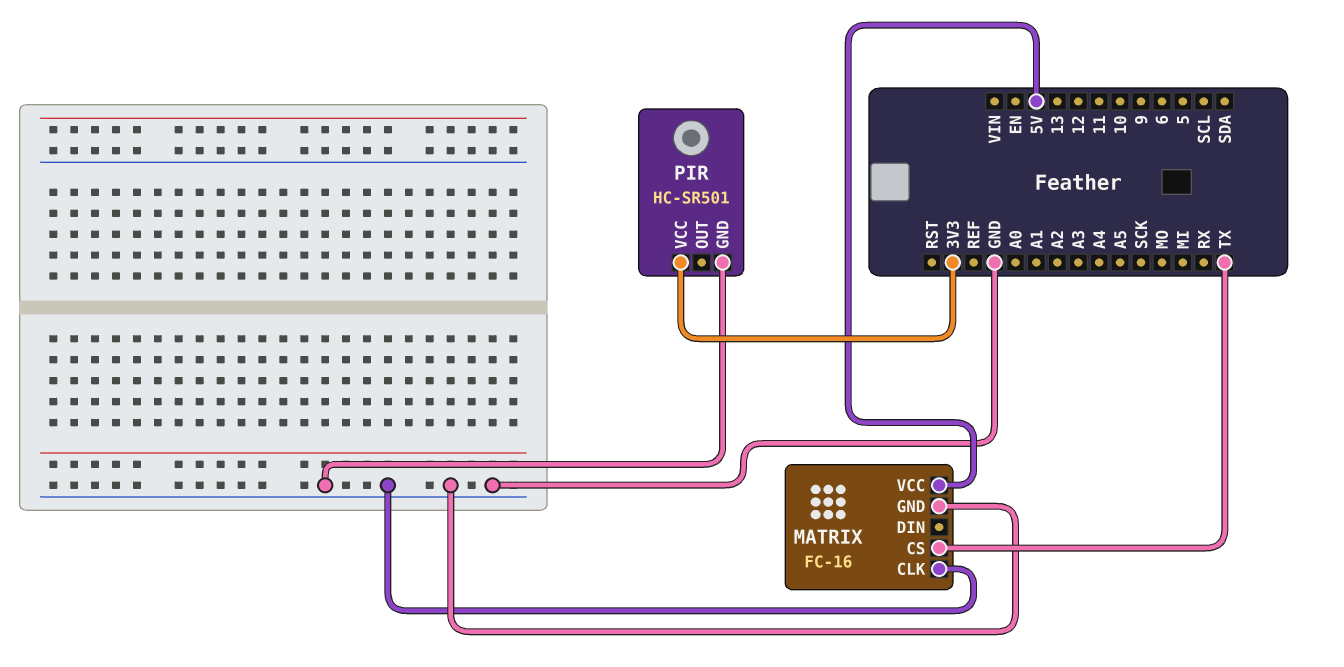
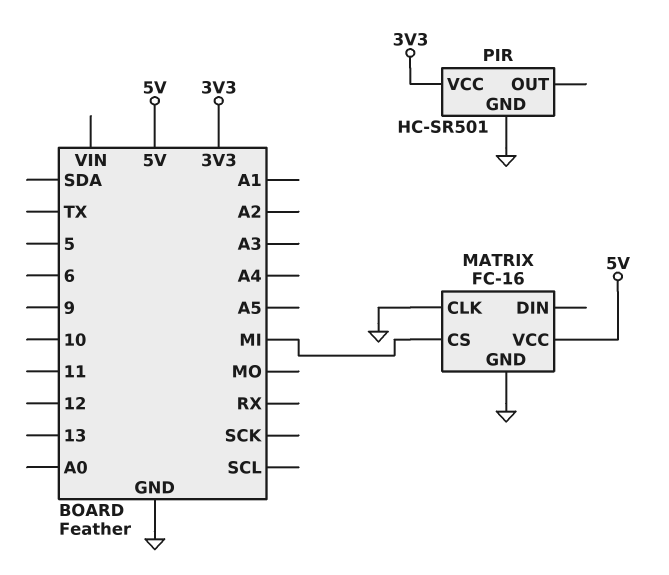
MATRIX pin CS: TX -> MI

